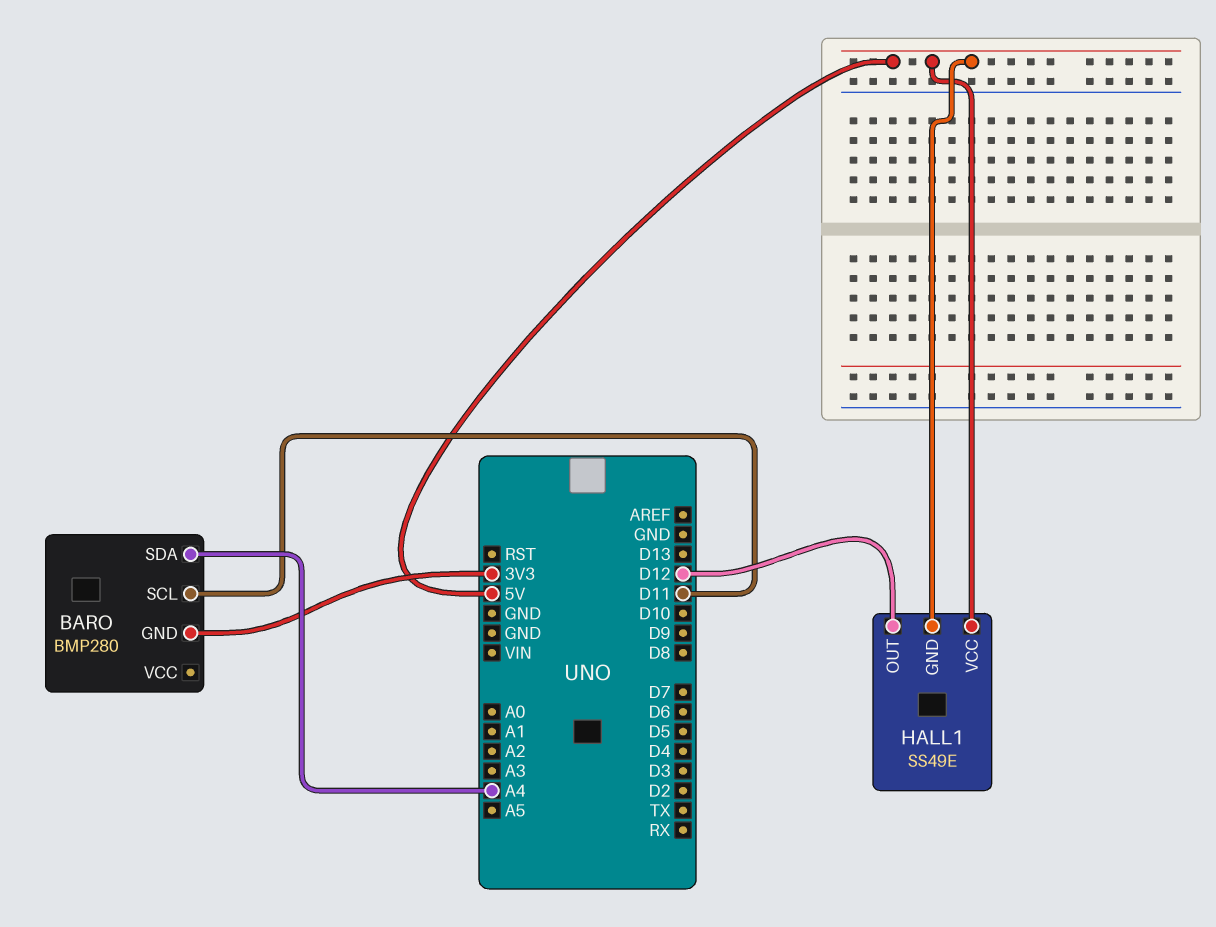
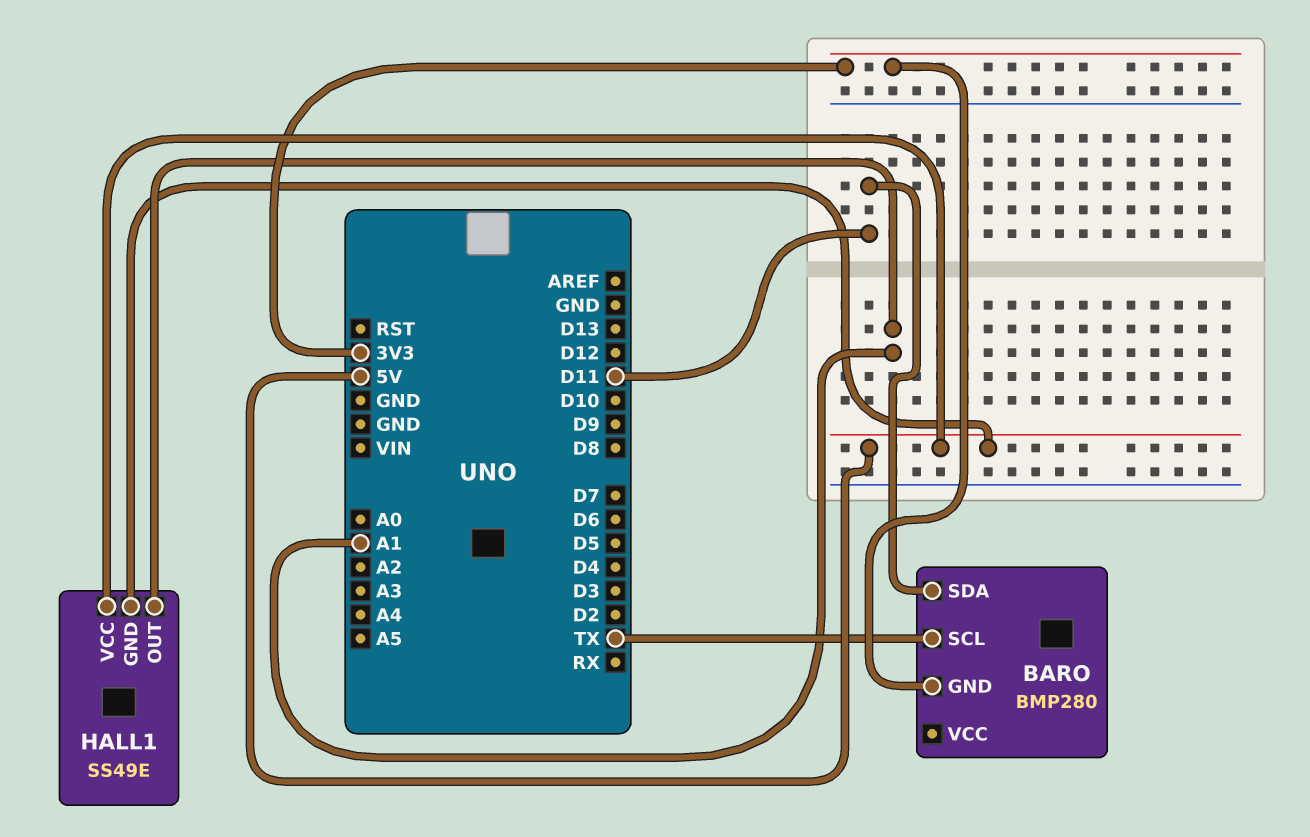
BARO pin SCL: D11 -> TX
BARO pin SDA: A4 -> D11
HALL1 pin OUT: D12 -> A1

